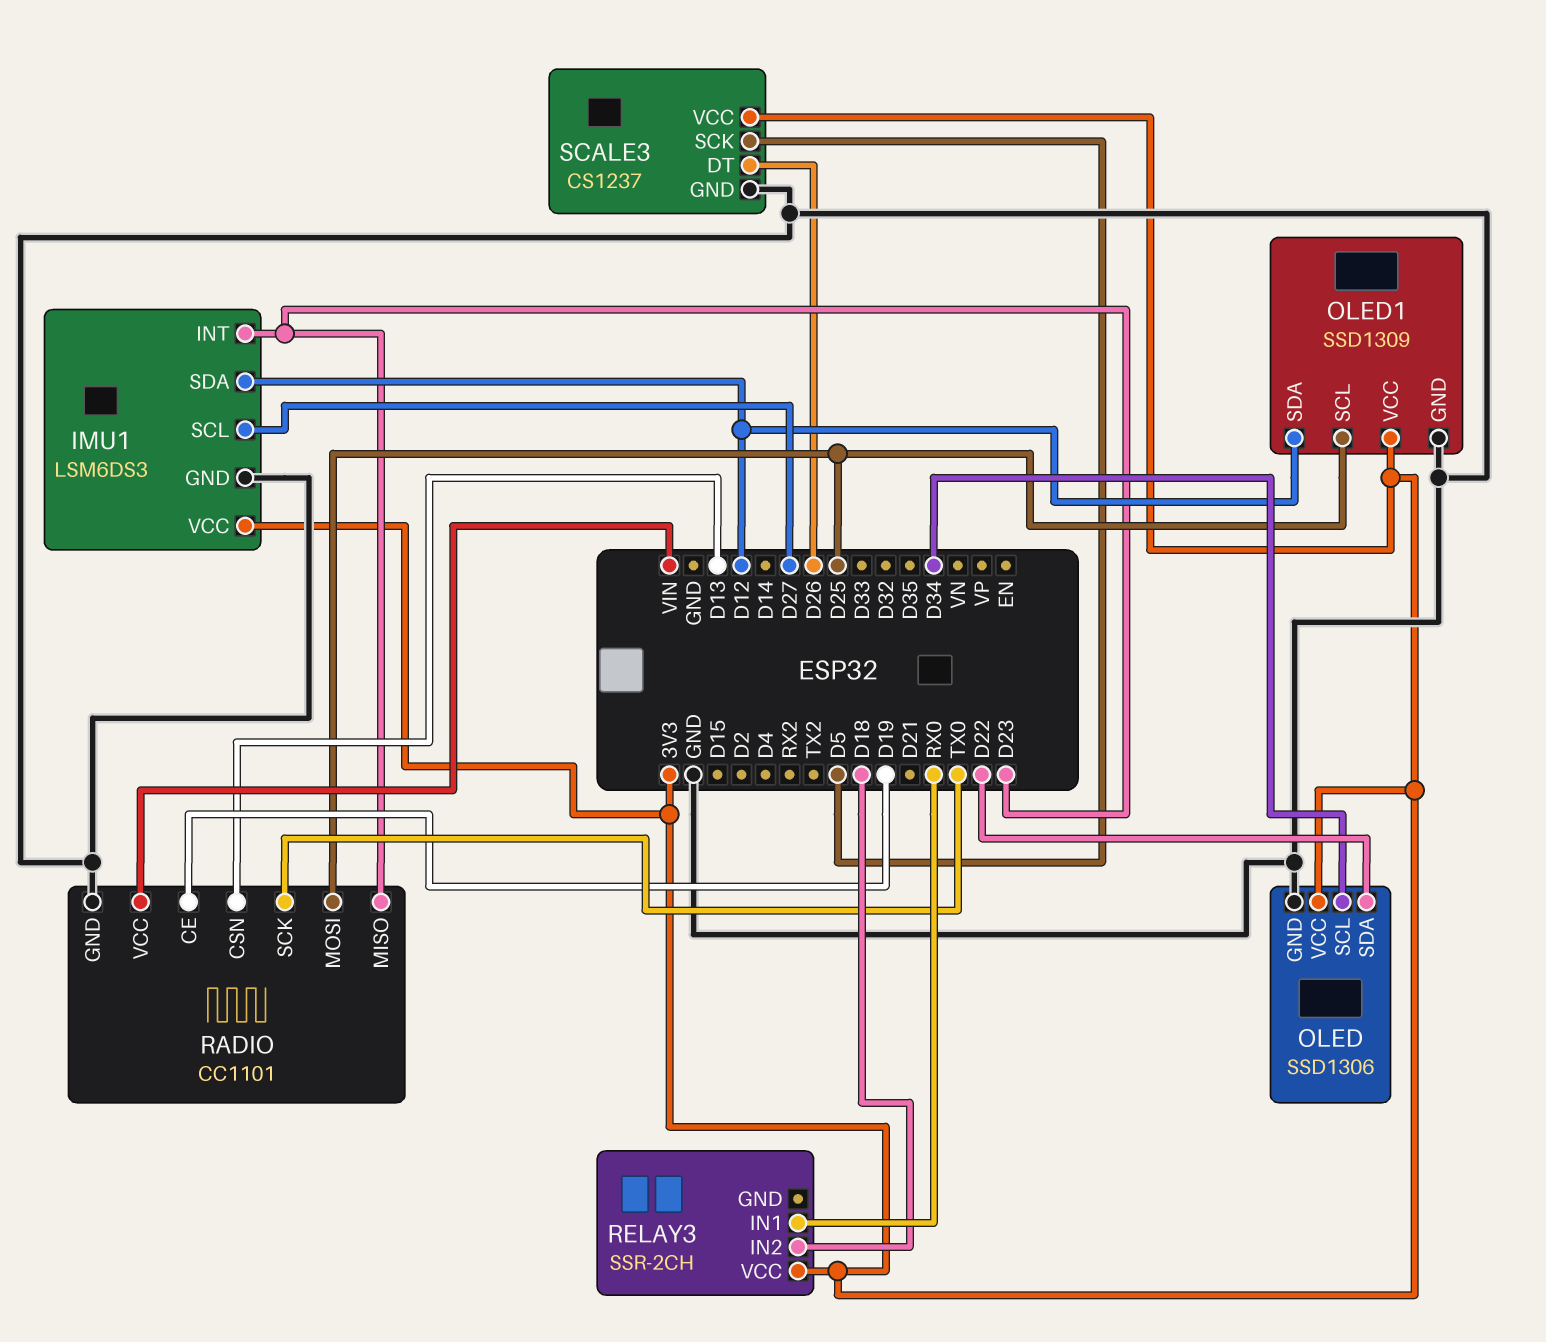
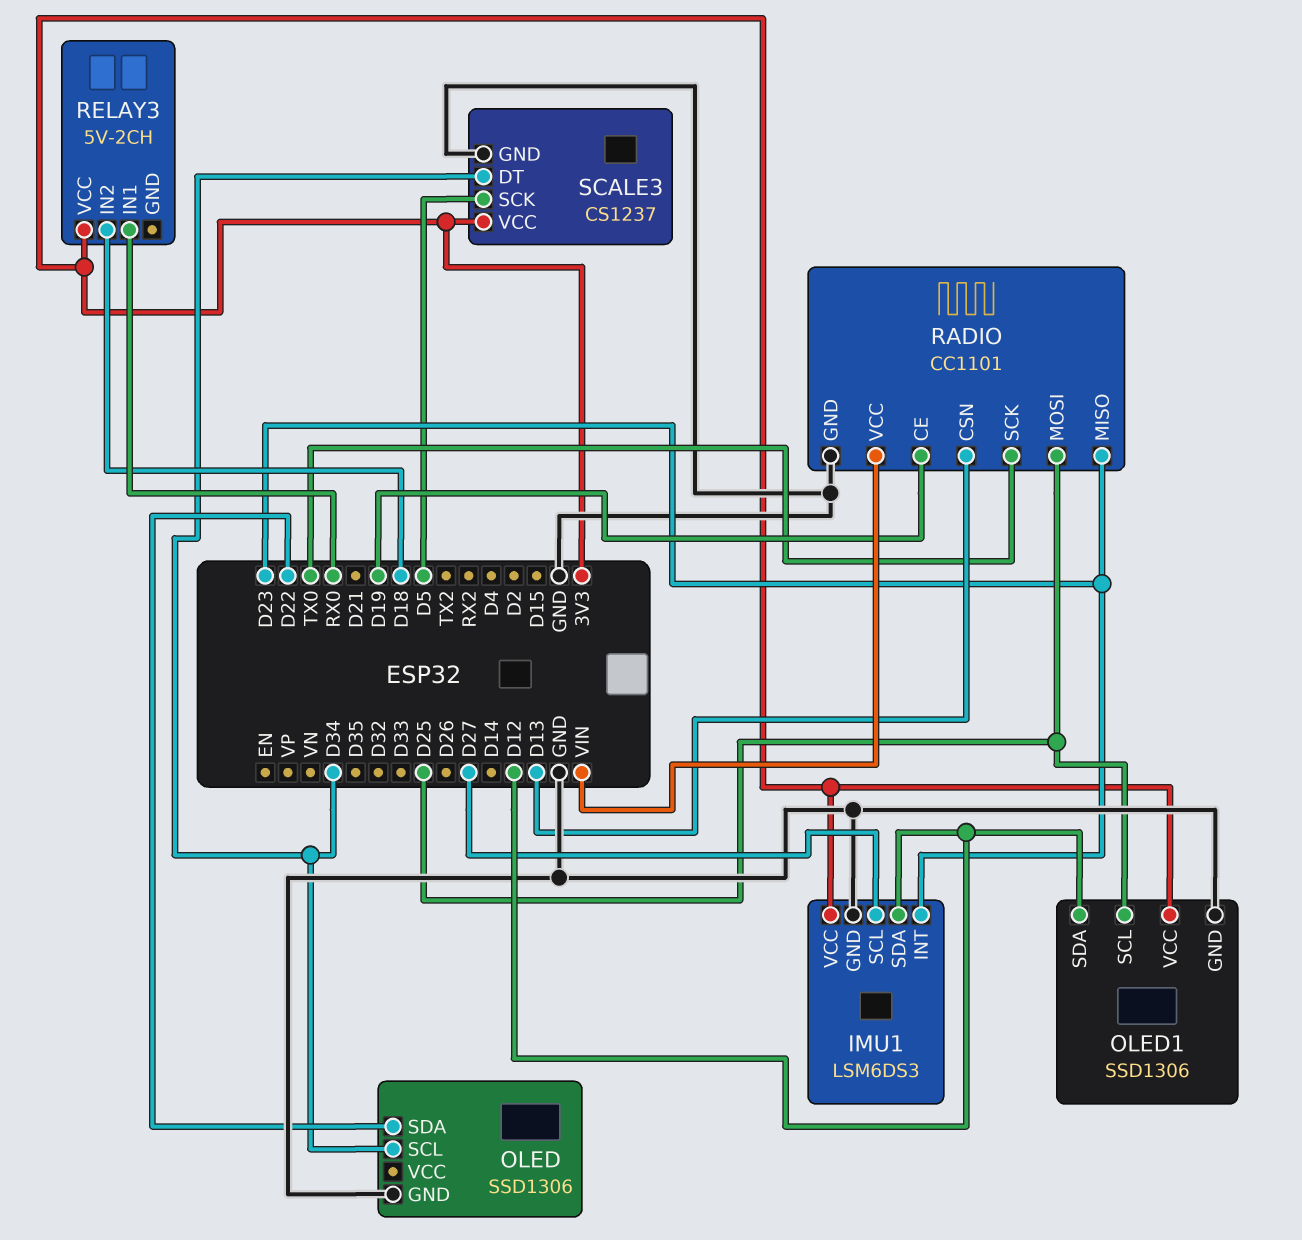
OLED pin VCC: 3V3 -> none
OLED1: SSD1309 -> SSD1306
RELAY3: SSR-2CH -> 5V-2CH
SCALE3 pin DT: D26 -> D34

